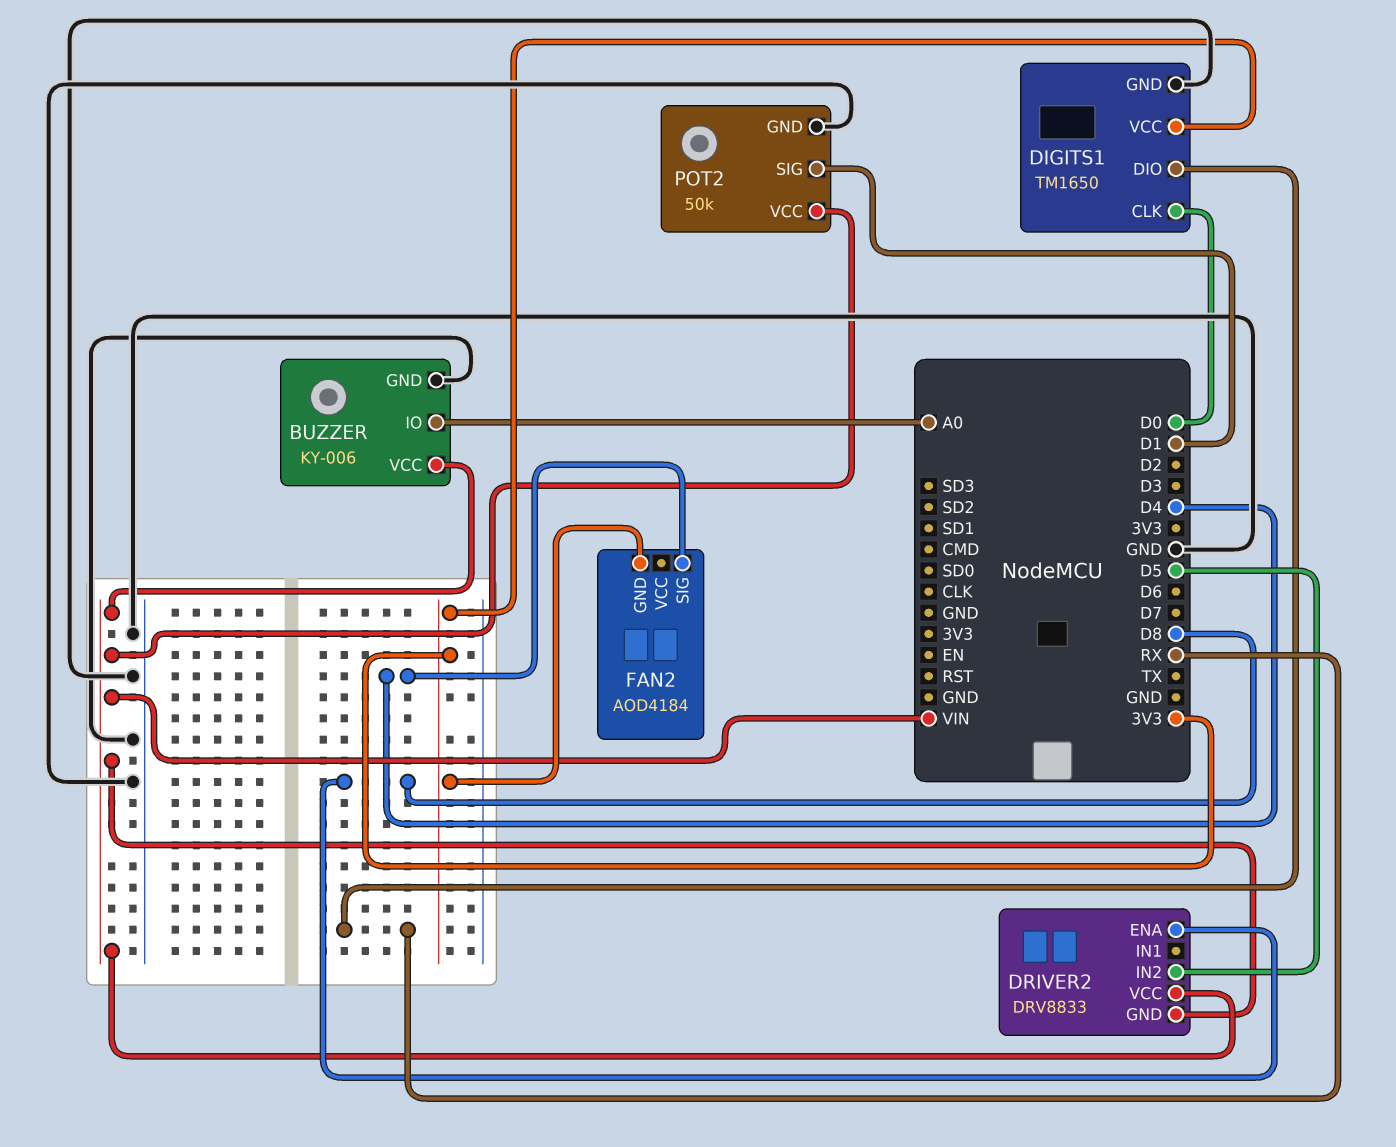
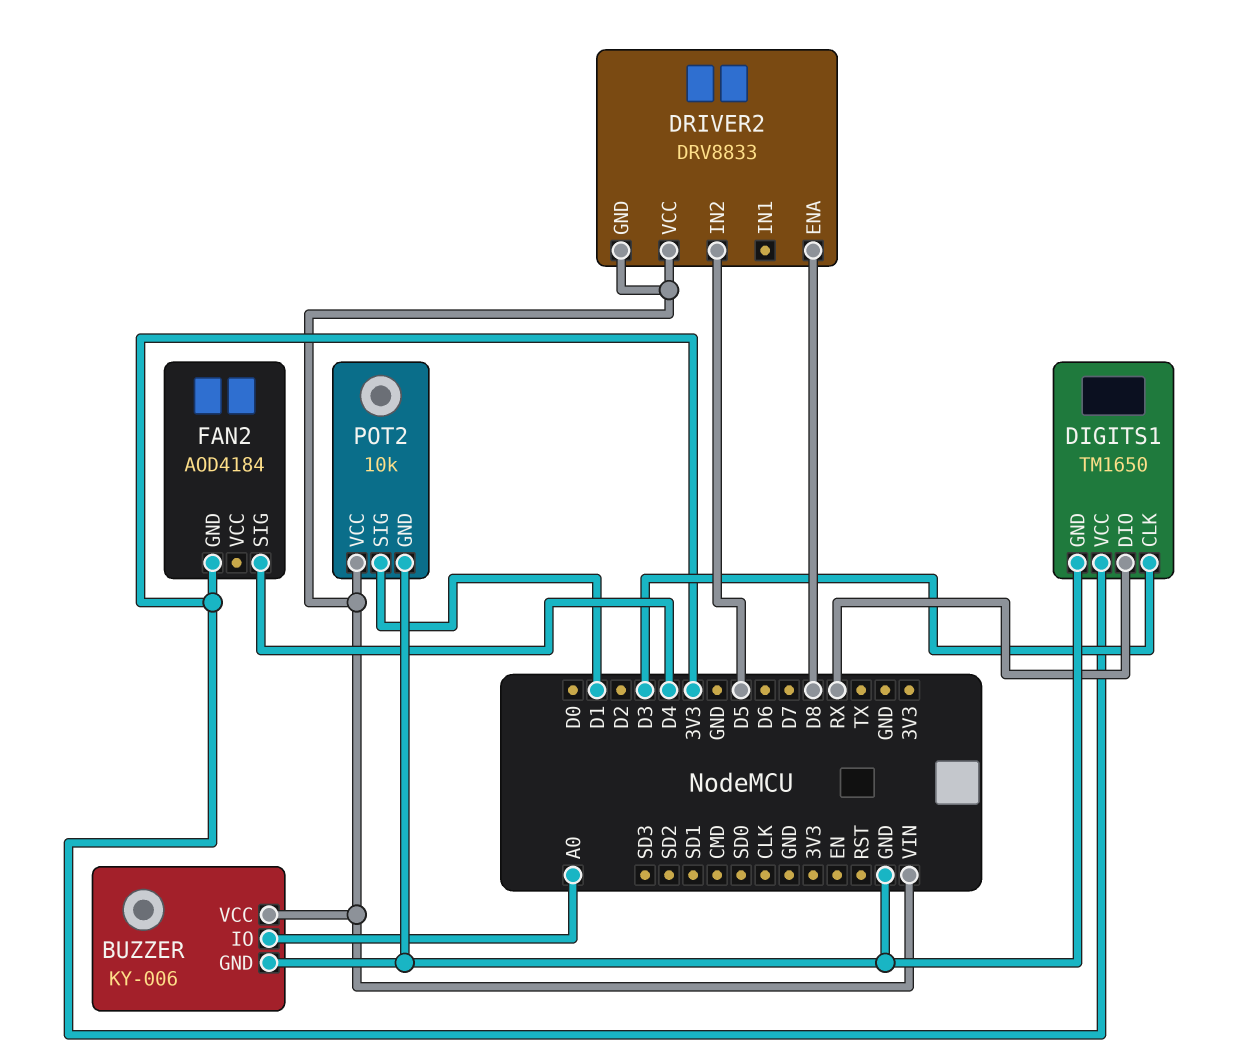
DIGITS1 pin CLK: D0 -> D3
POT2: 50k -> 10k

